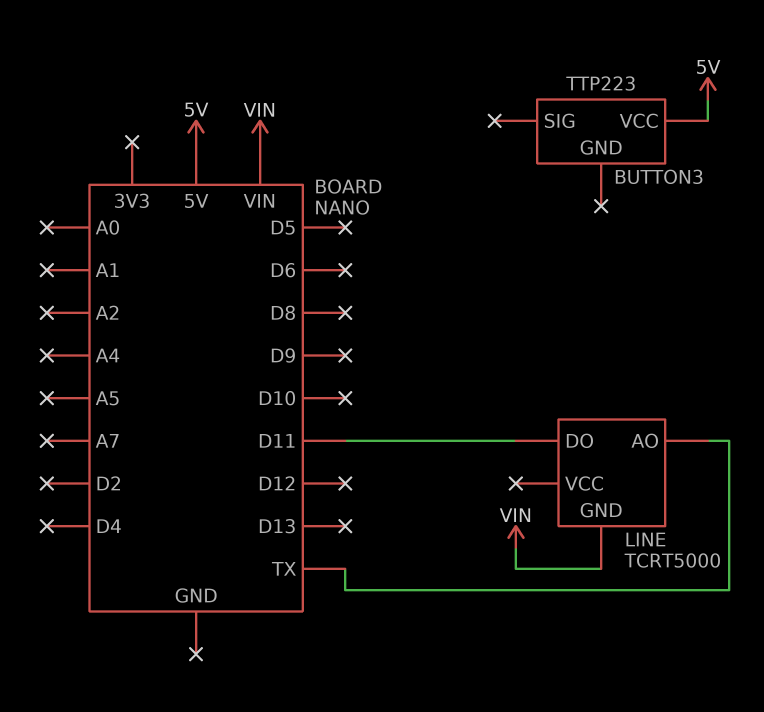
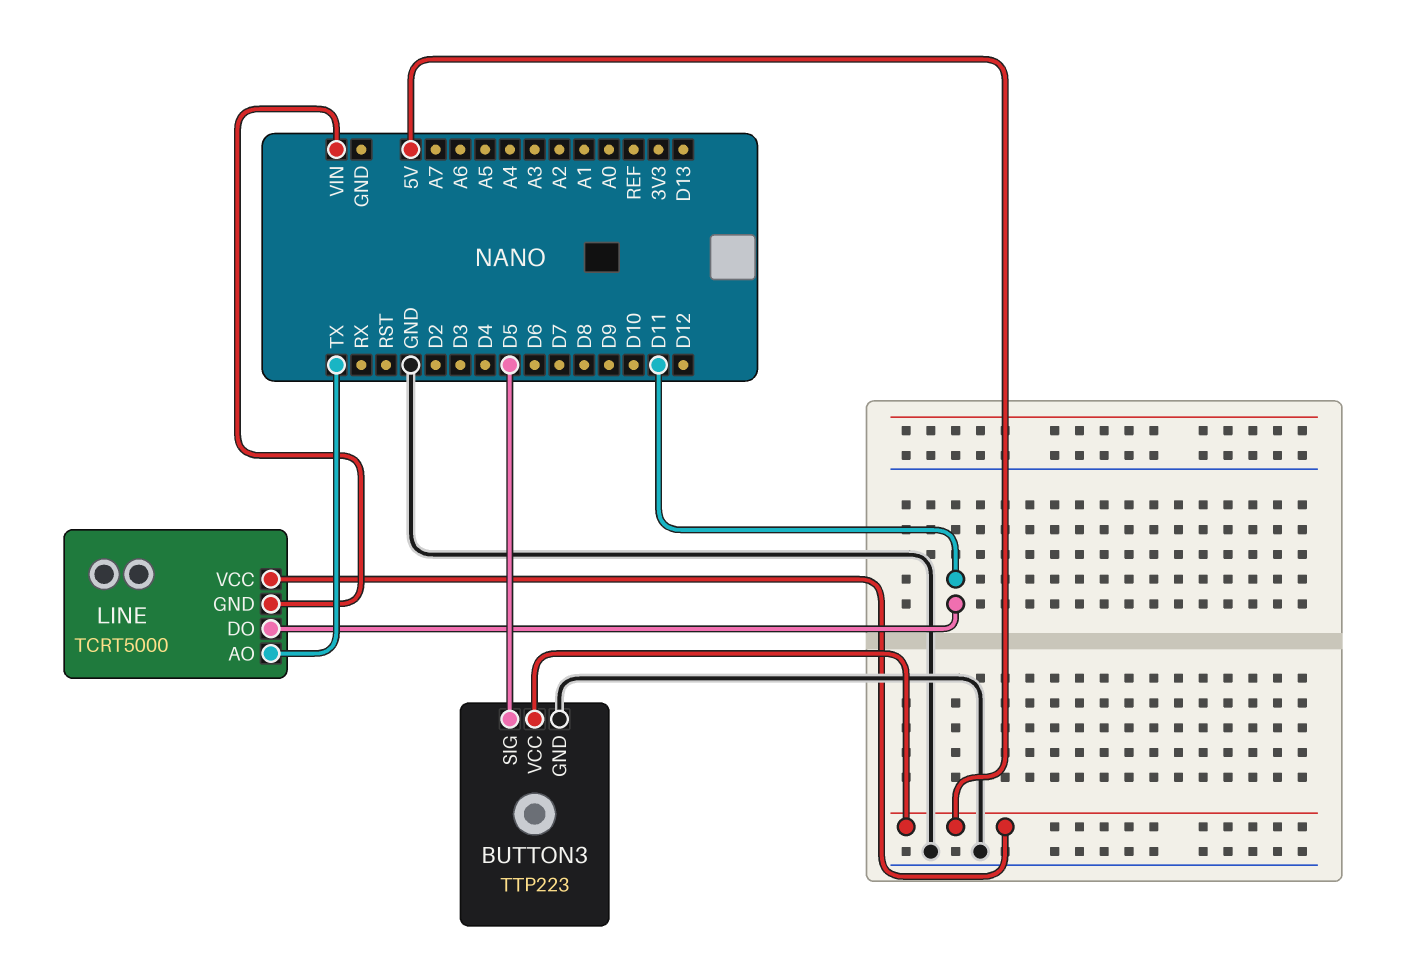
BUTTON3 pin GND: none -> GND
BUTTON3 pin SIG: none -> D5
LINE pin VCC: none -> 5V

